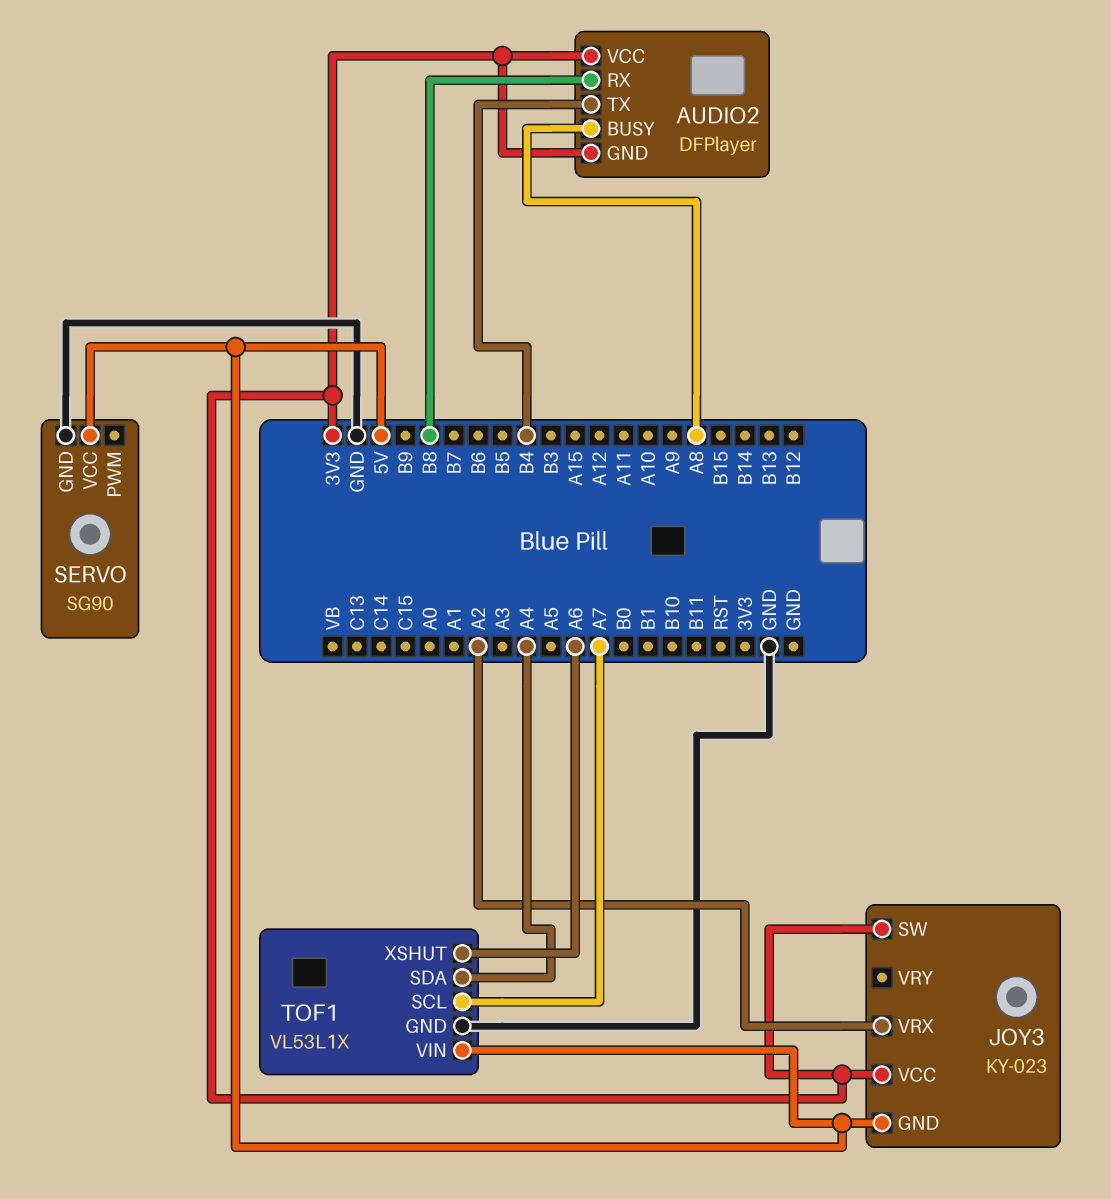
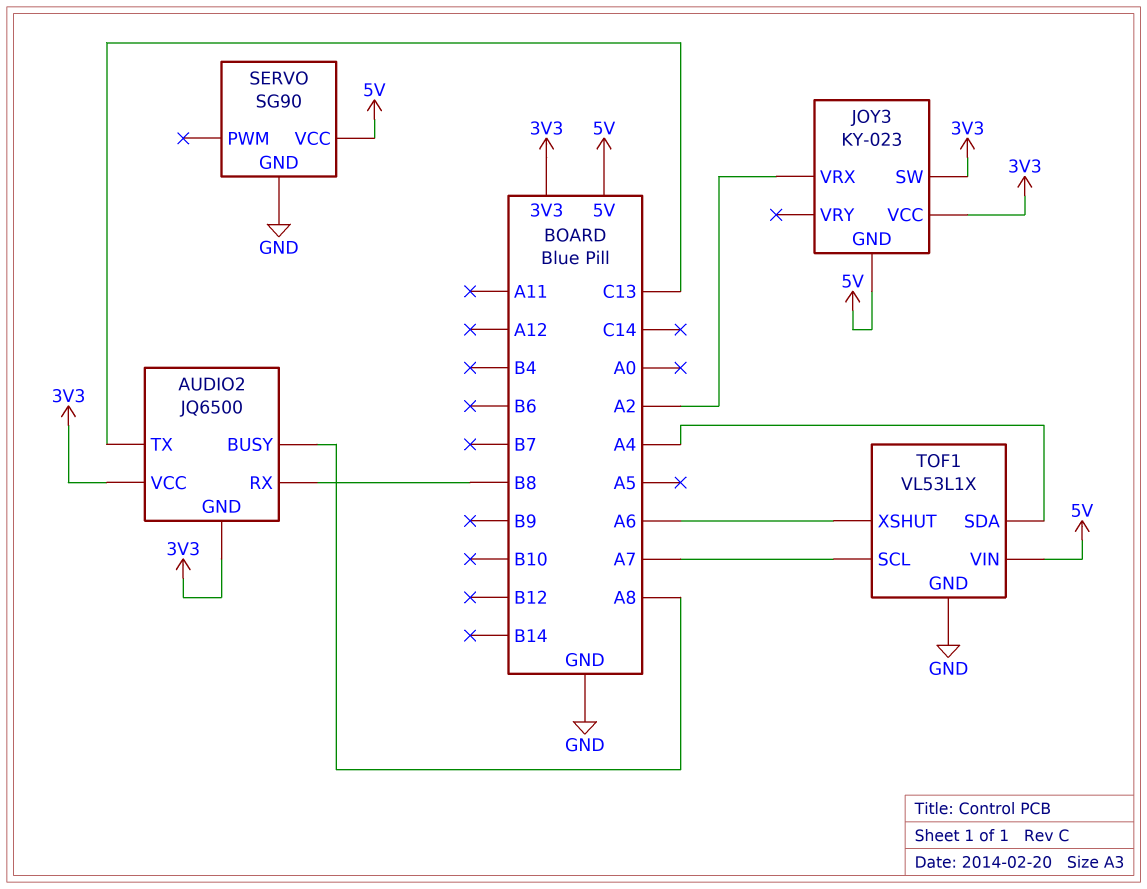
AUDIO2: DFPlayer -> JQ6500
AUDIO2 pin TX: B4 -> C13

